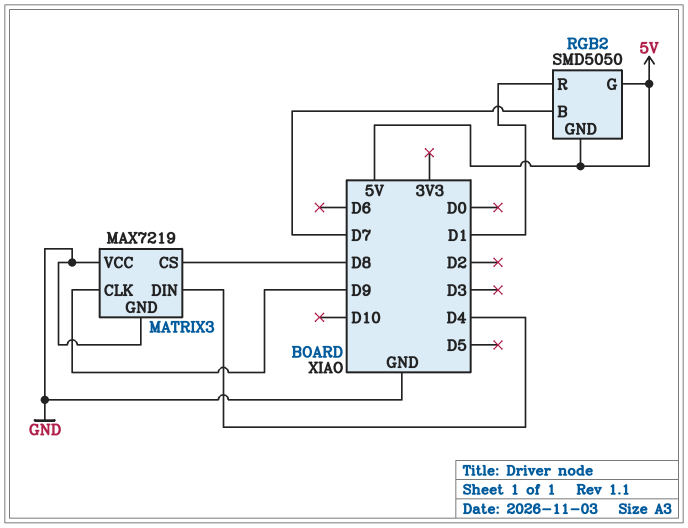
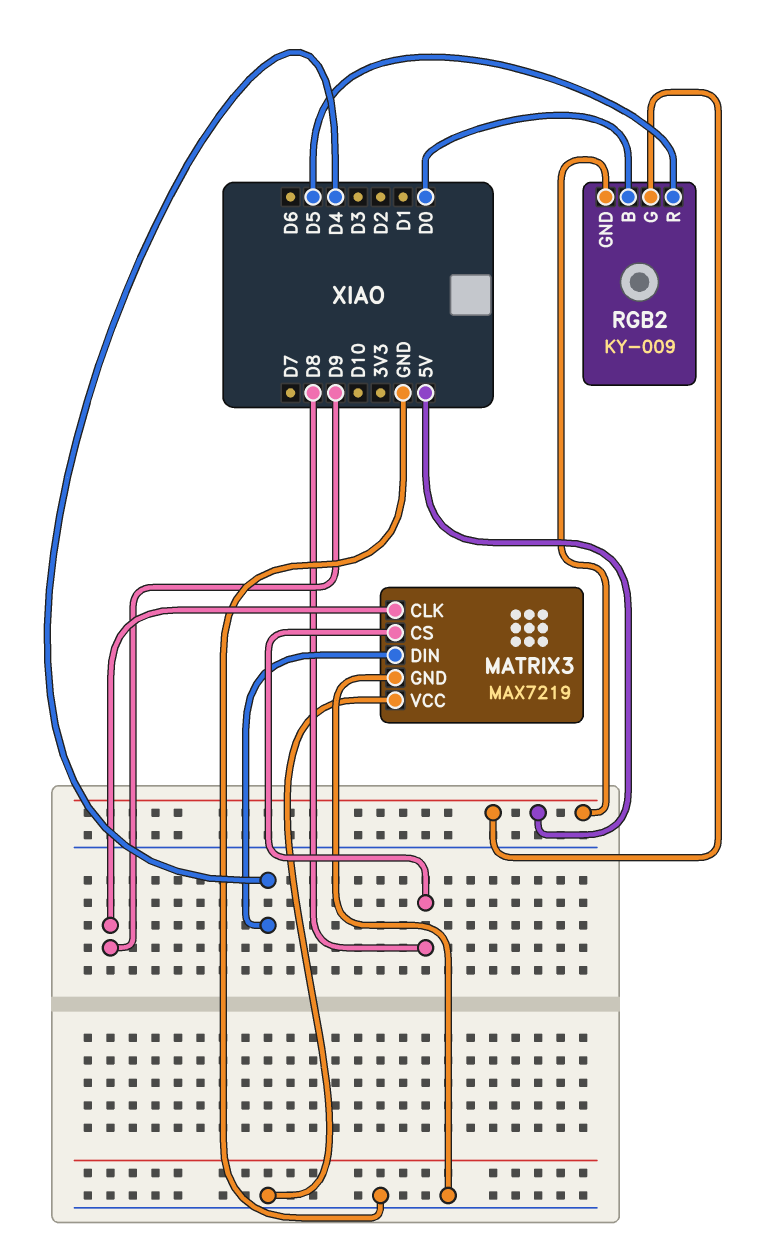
RGB2: SMD5050 -> KY-009
RGB2 pin B: D7 -> D0
RGB2 pin R: D1 -> D5

